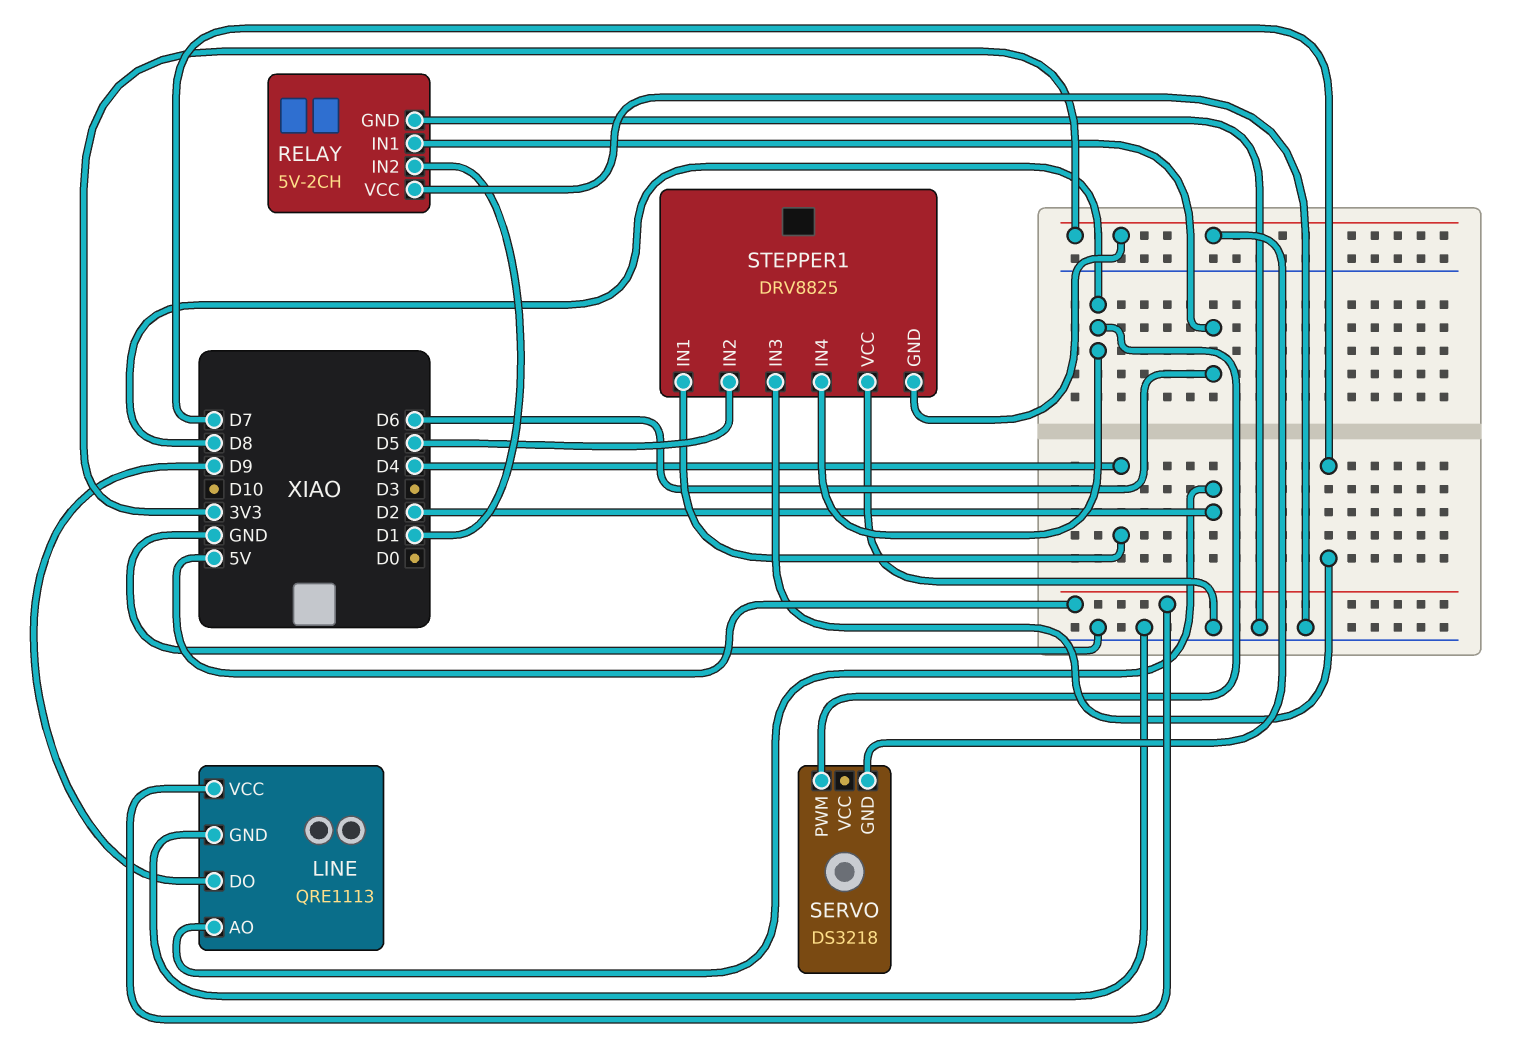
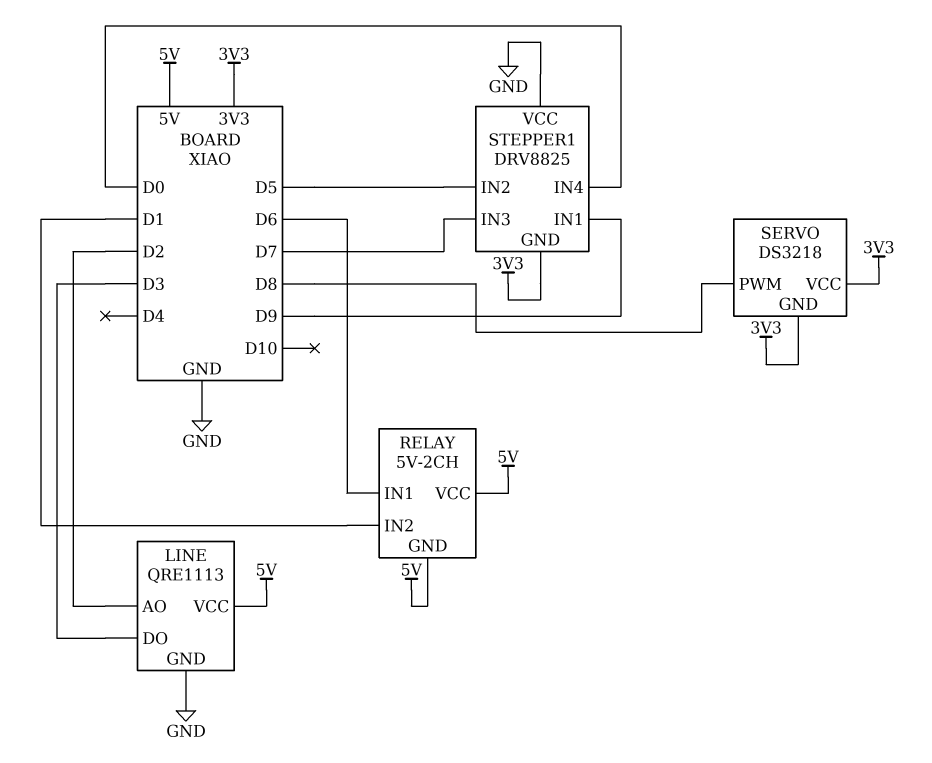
LINE pin DO: D9 -> D3
RELAY pin GND: GND -> 5V
RELAY pin VCC: GND -> 5V
SERVO pin VCC: none -> 3V3
STEPPER1 pin IN1: D4 -> D9
STEPPER1 pin IN4: D8 -> D0

